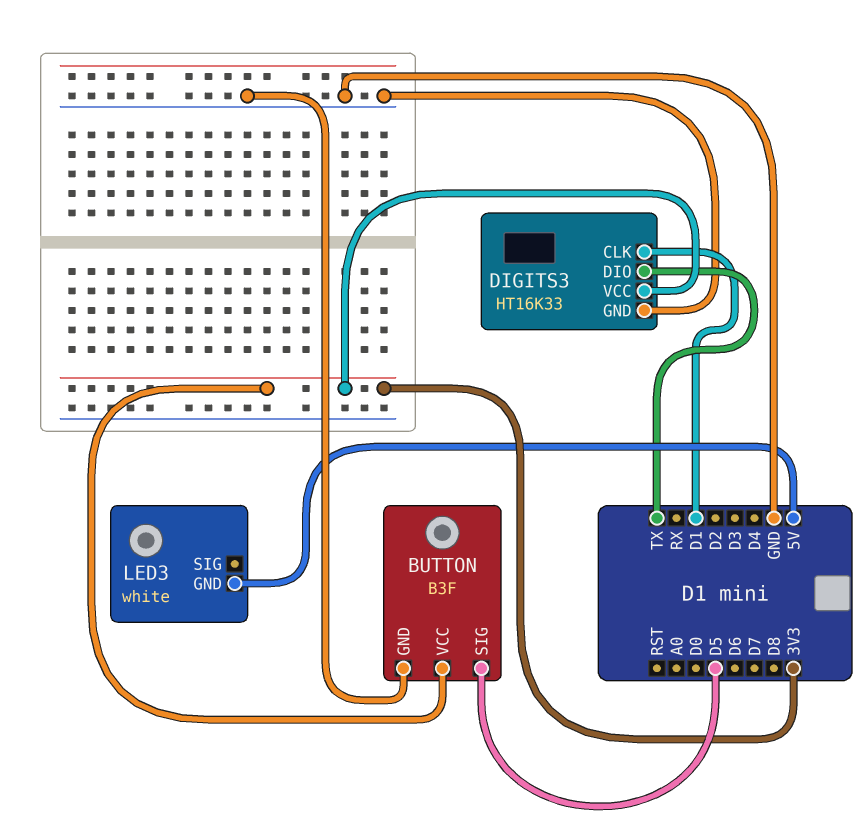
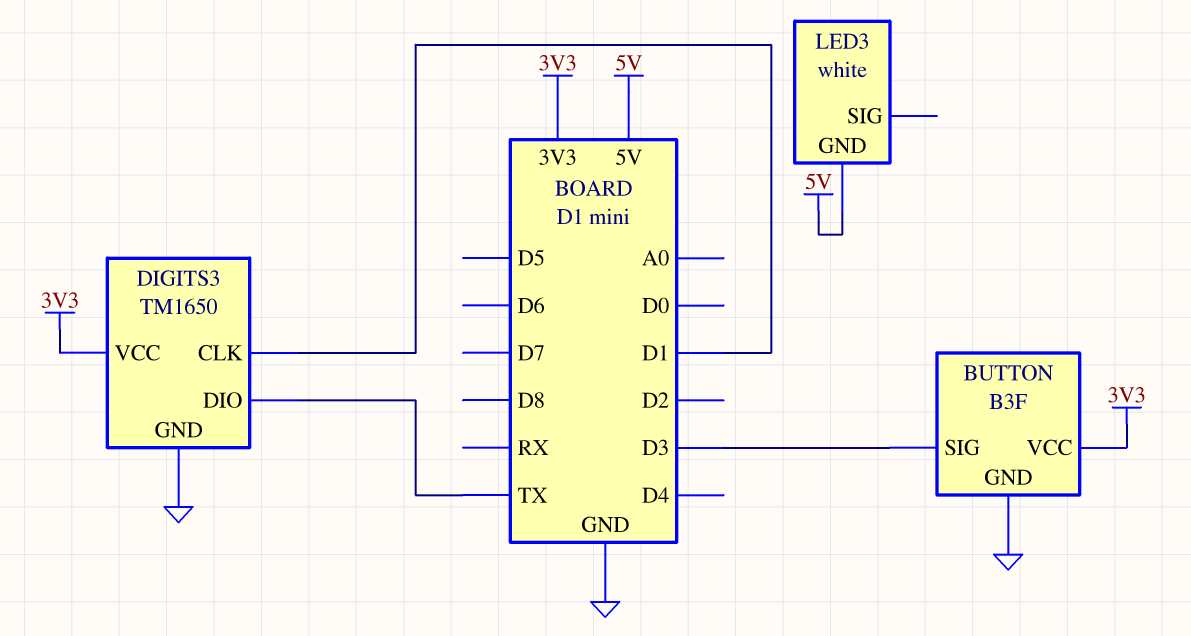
BUTTON pin SIG: D5 -> D3
DIGITS3: HT16K33 -> TM1650

